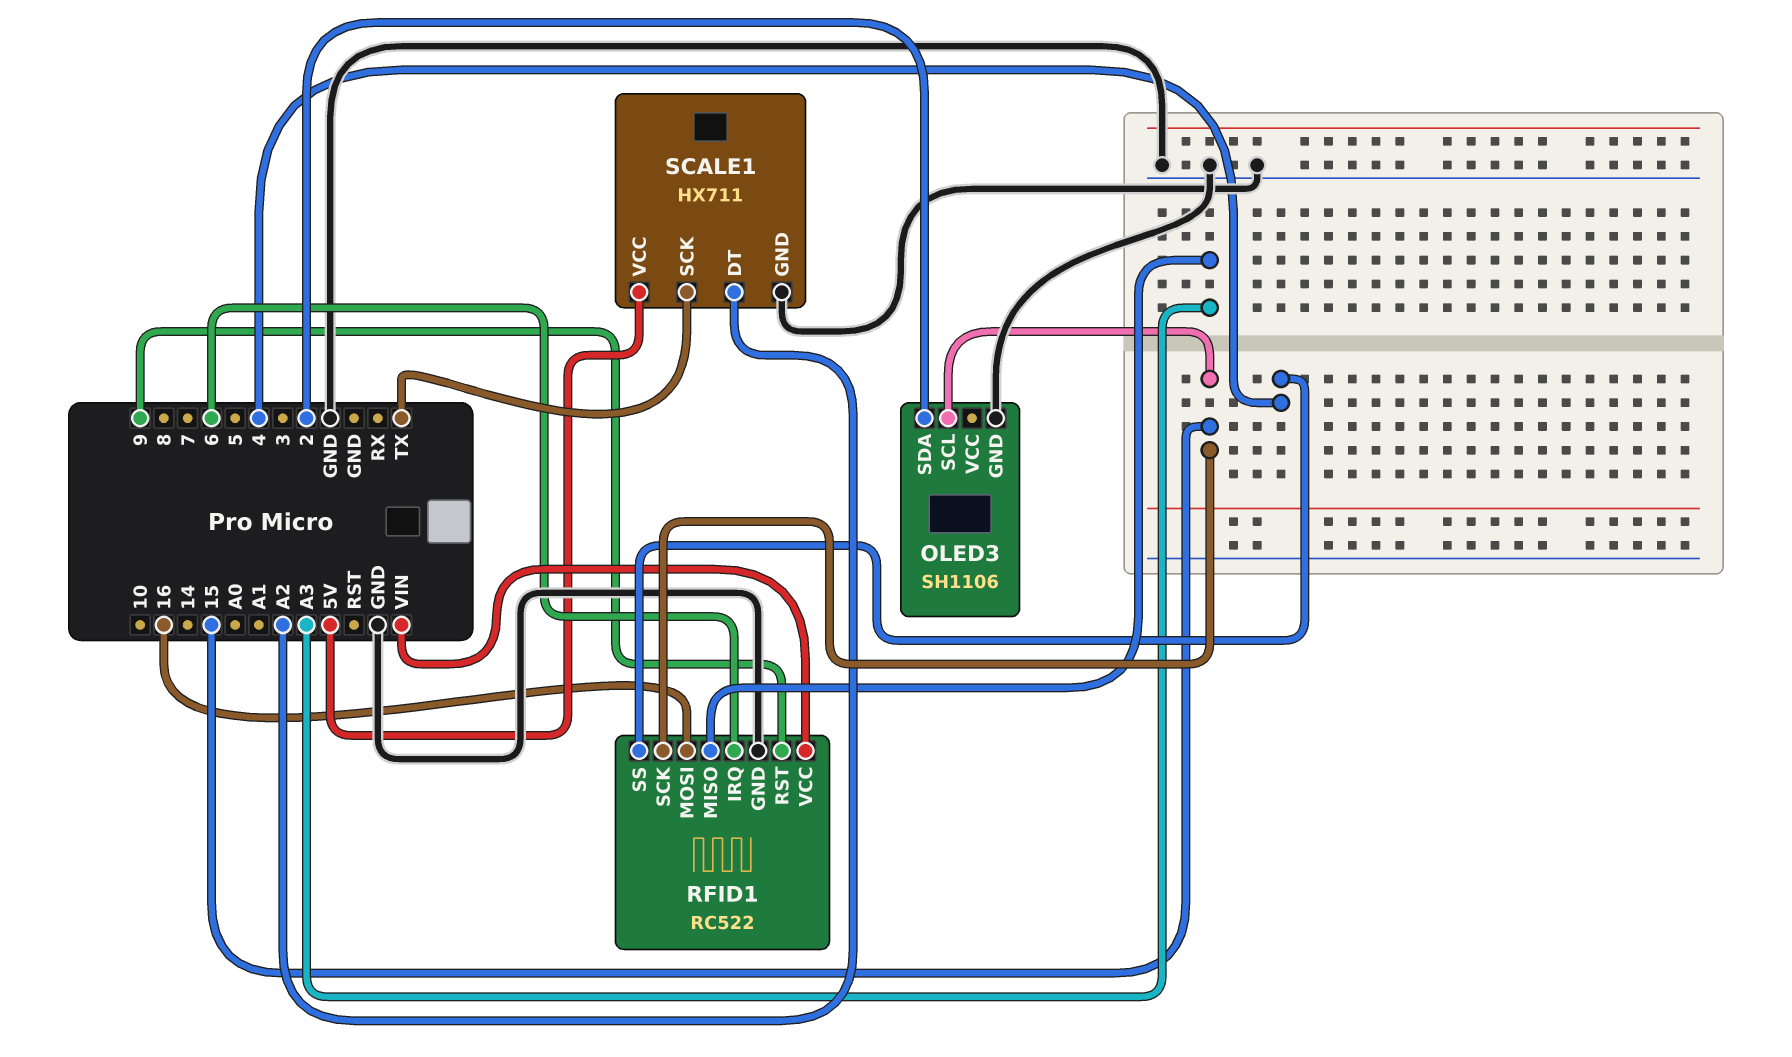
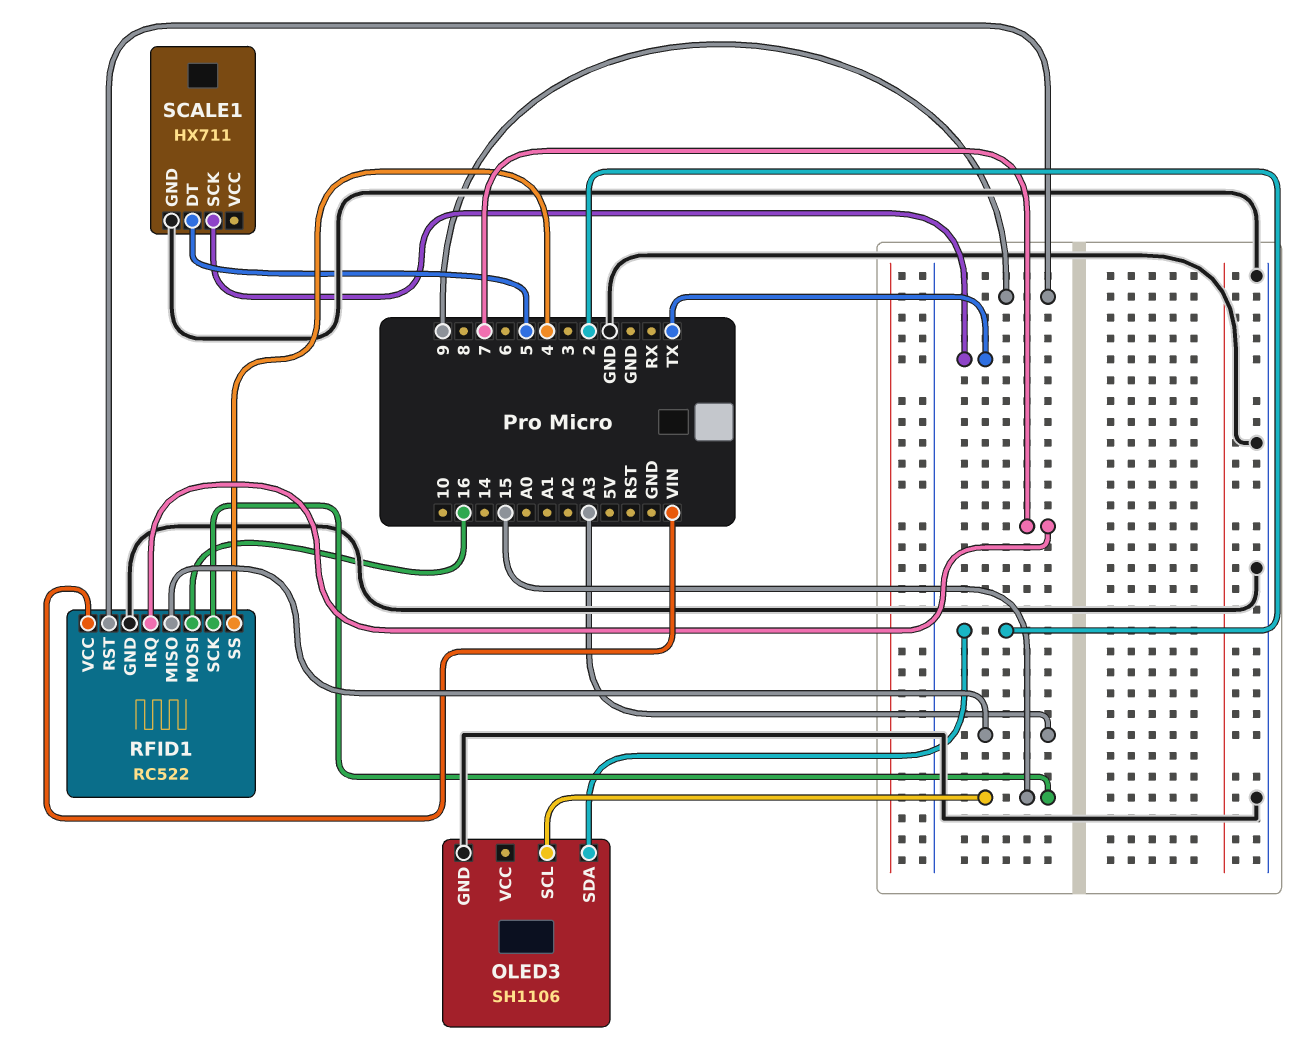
RFID1 pin IRQ: 6 -> 7
SCALE1 pin DT: A2 -> 5
SCALE1 pin VCC: 5V -> none

